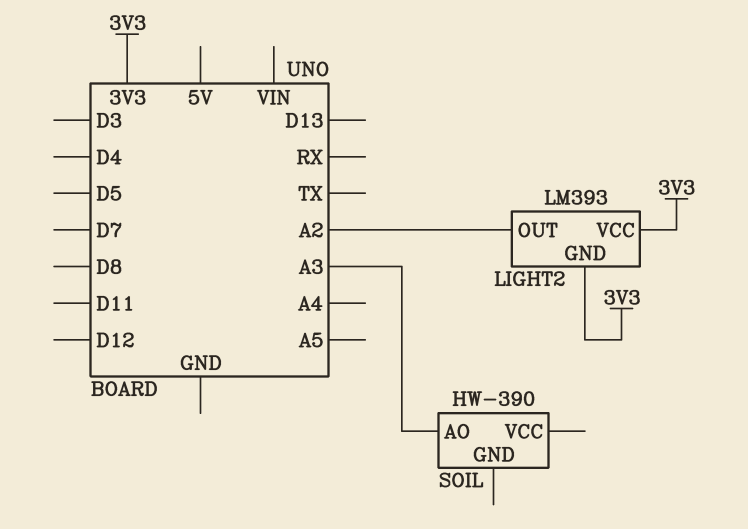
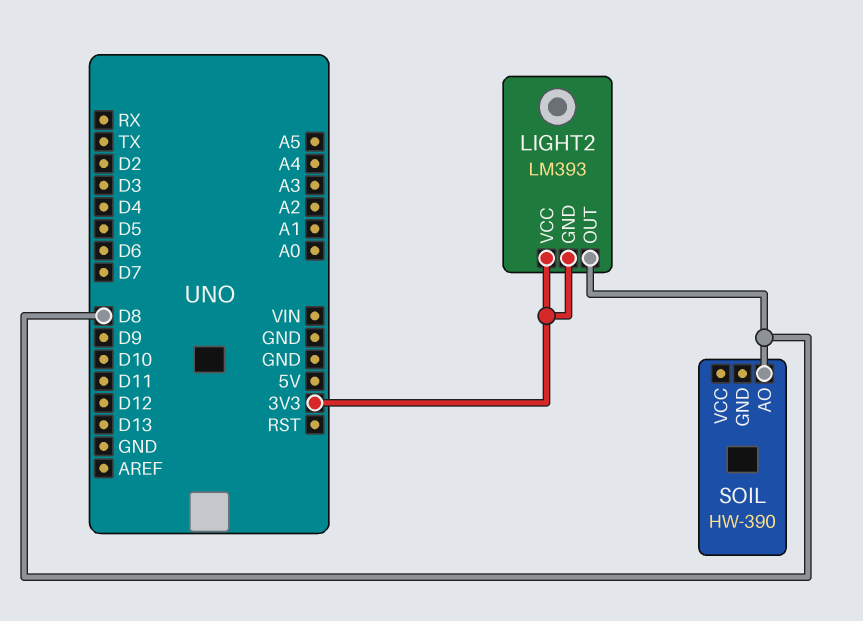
LIGHT2 pin OUT: A2 -> D8
SOIL pin AO: A3 -> D8

